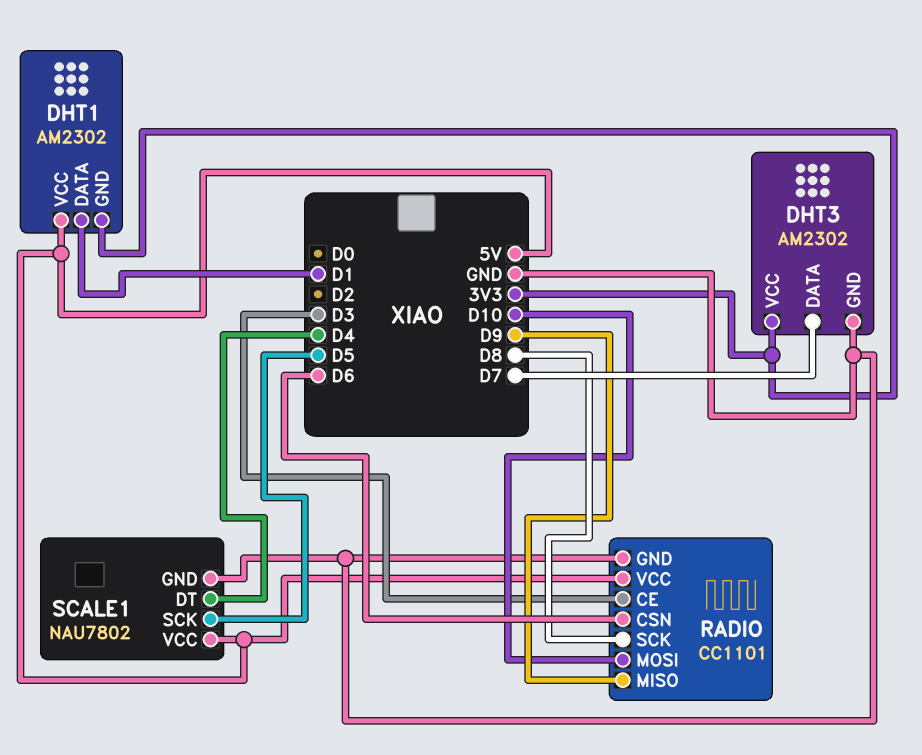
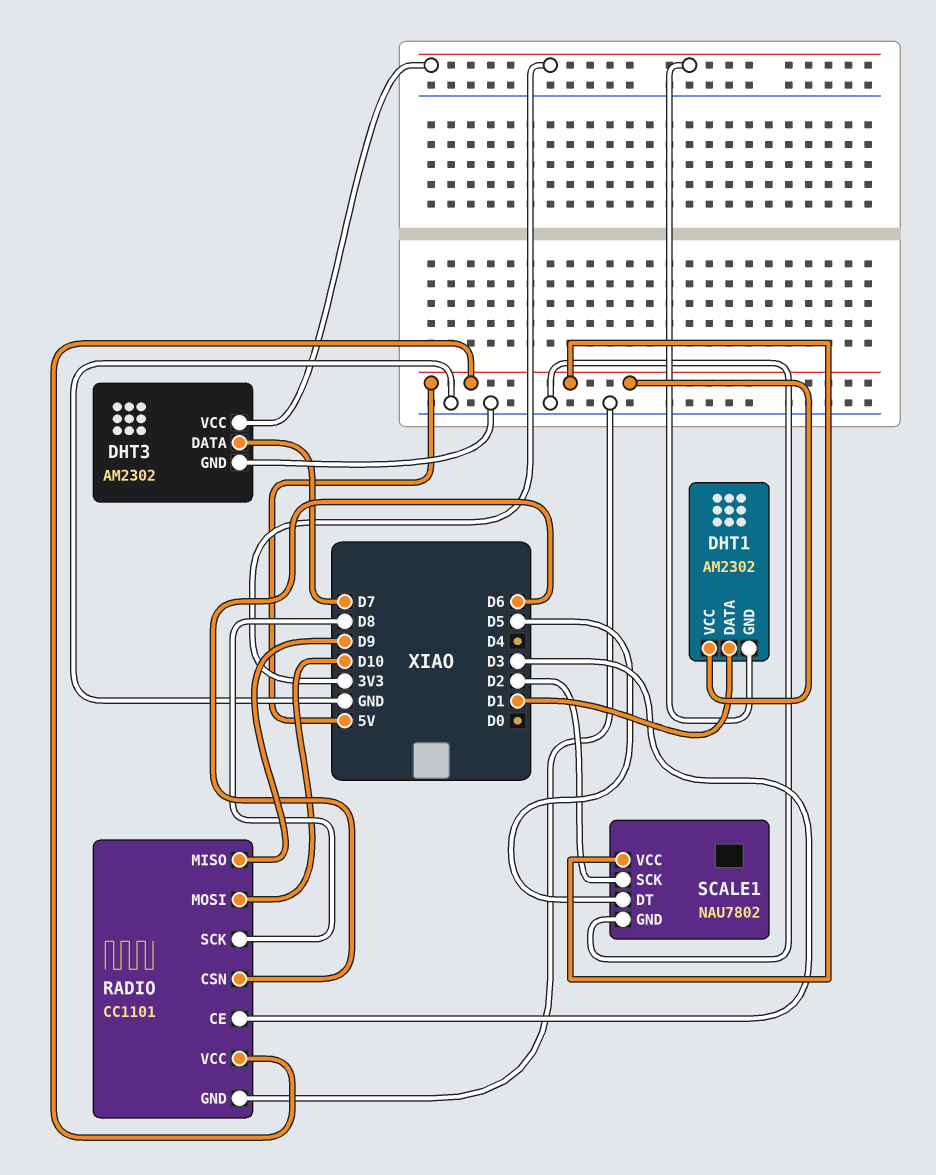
SCALE1 pin DT: D4 -> D5
SCALE1 pin SCK: D5 -> D2

